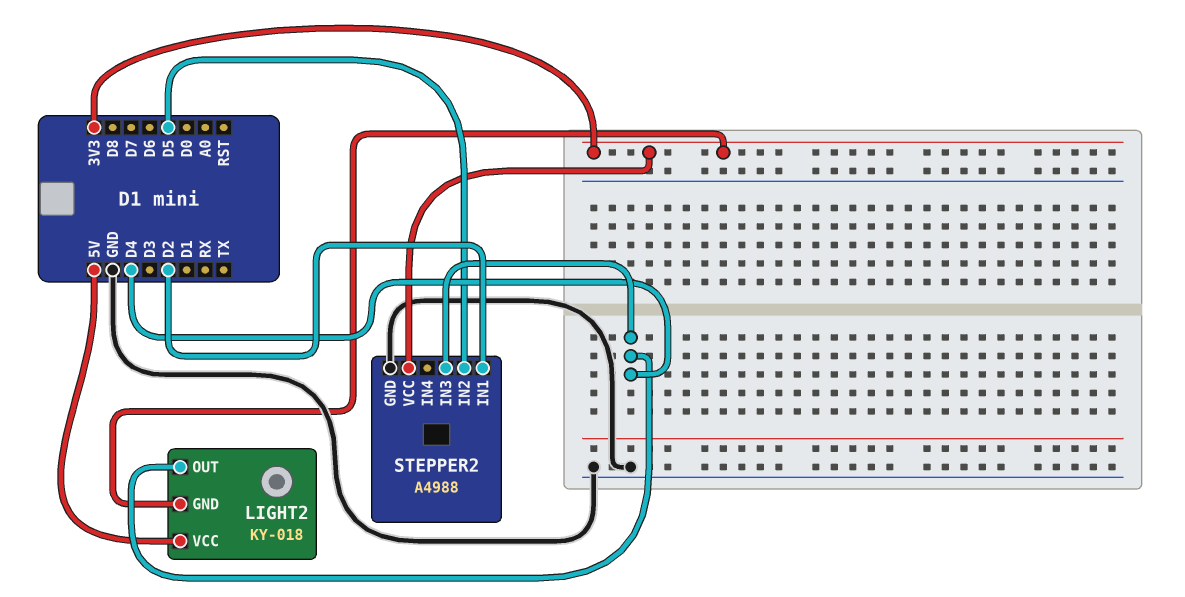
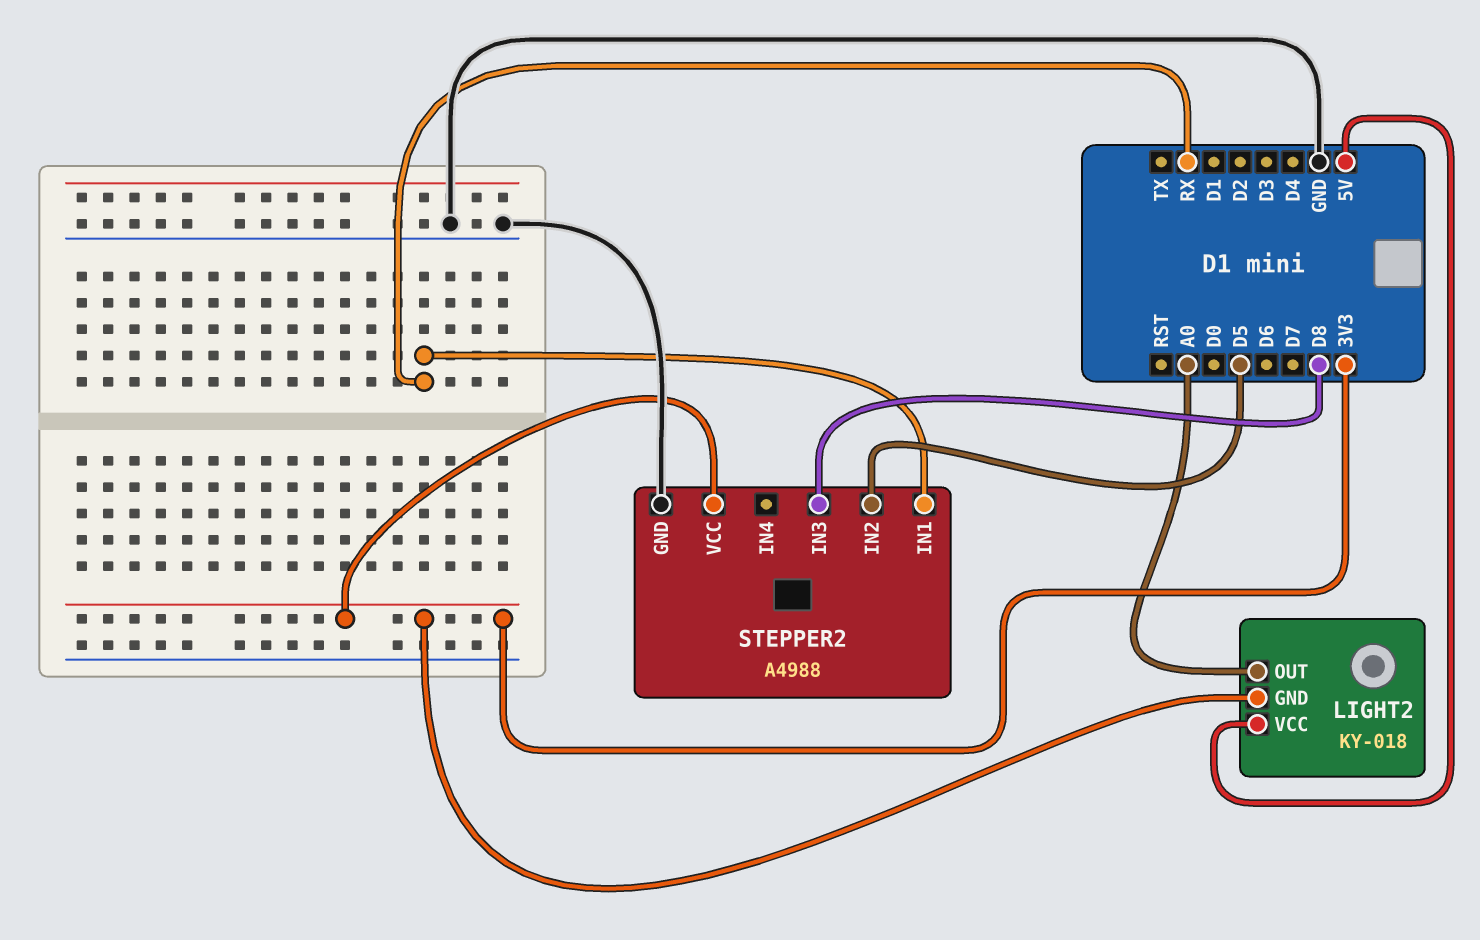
LIGHT2 pin OUT: D4 -> A0
STEPPER2 pin IN1: D2 -> RX
STEPPER2 pin IN3: D4 -> D8

